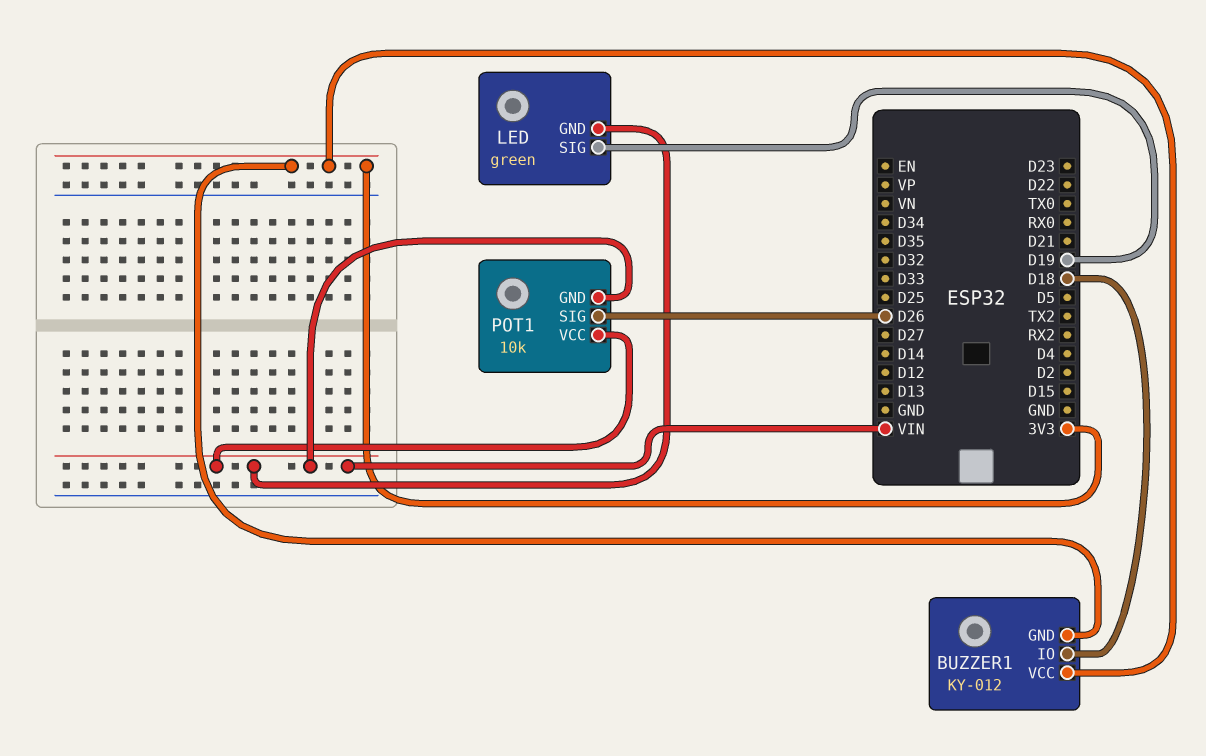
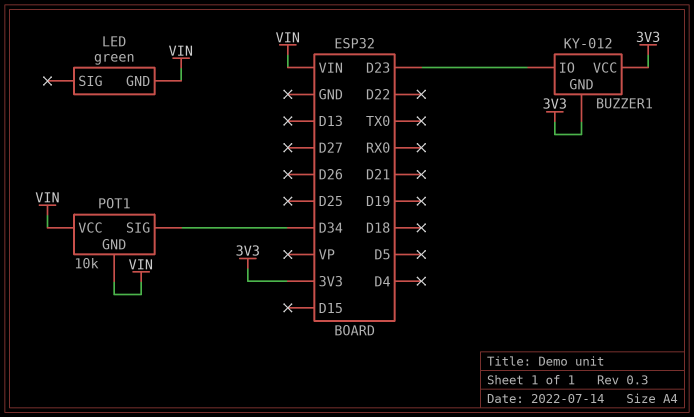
BUZZER1 pin IO: D18 -> D23
LED pin SIG: D19 -> none
POT1 pin SIG: D26 -> D34

